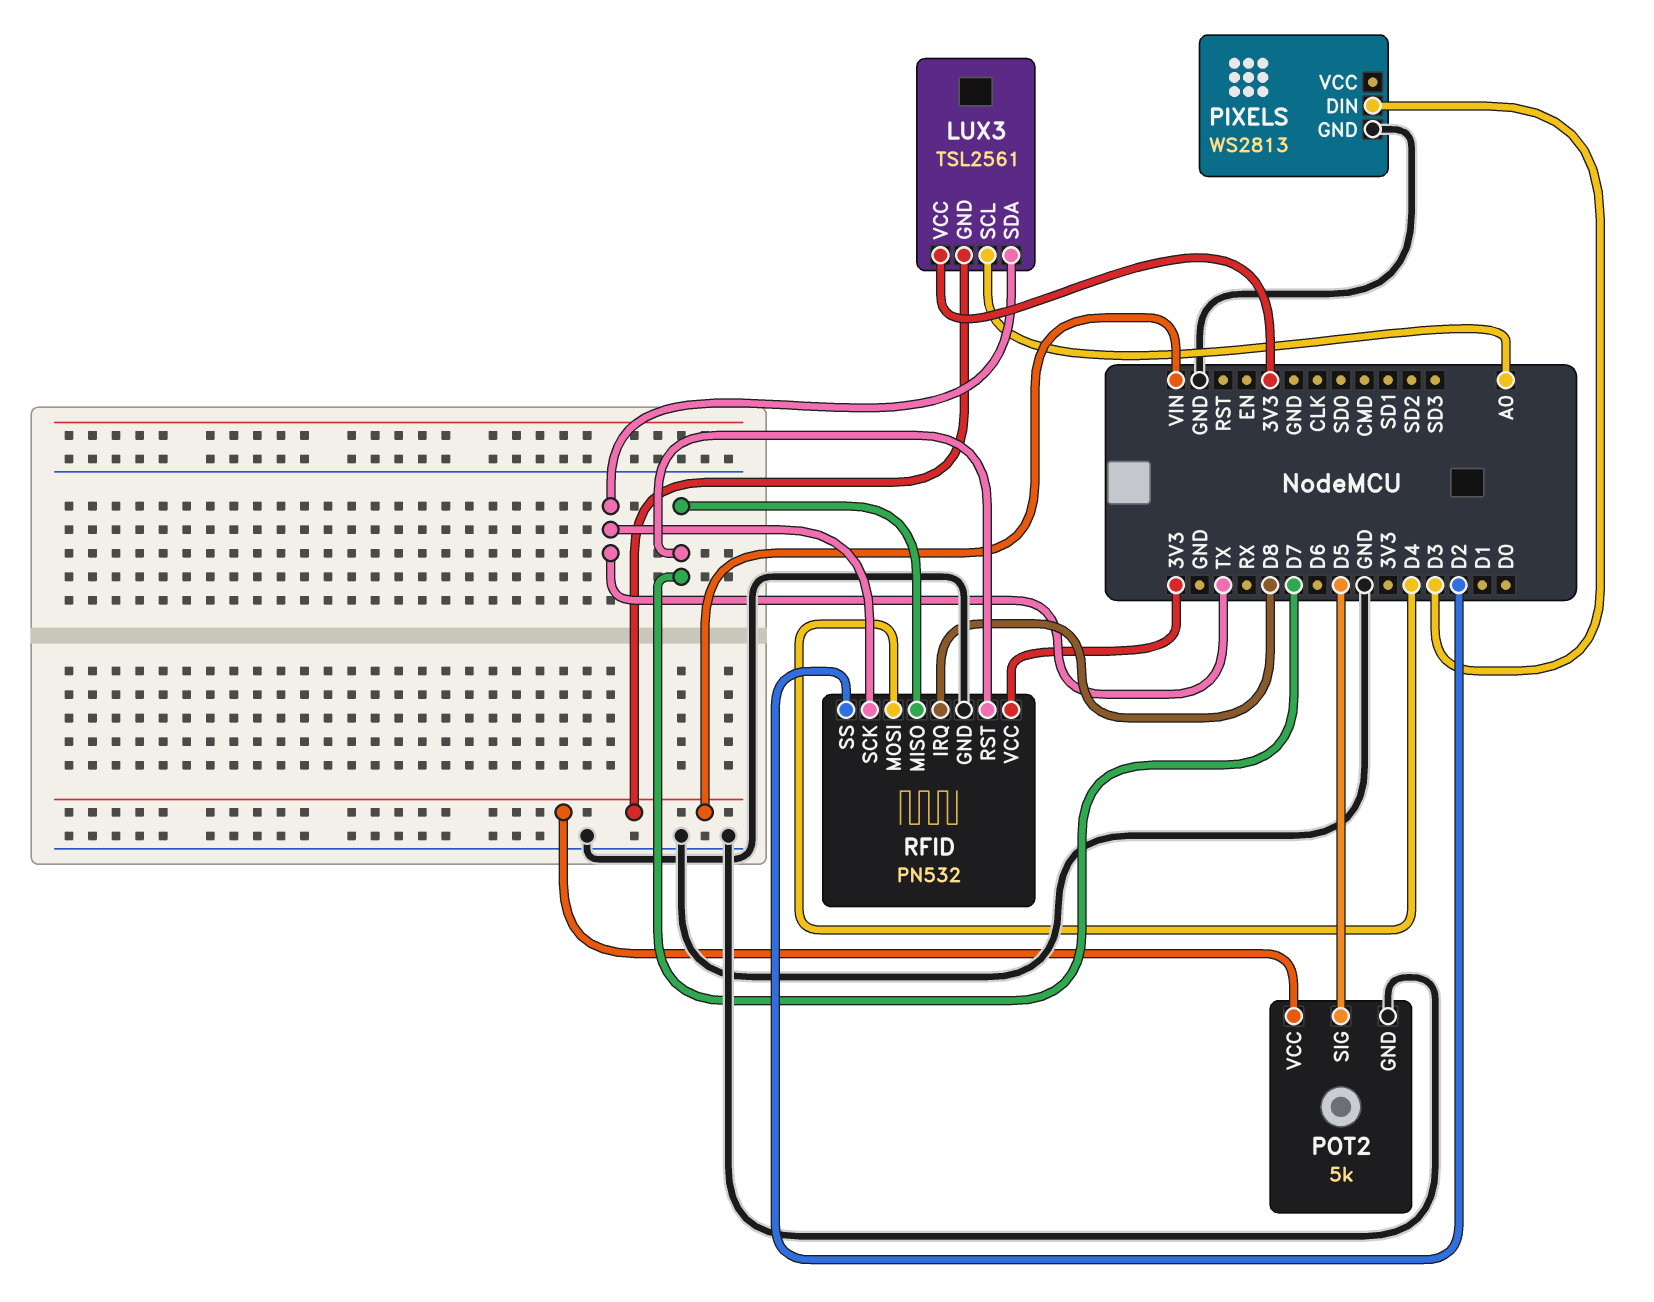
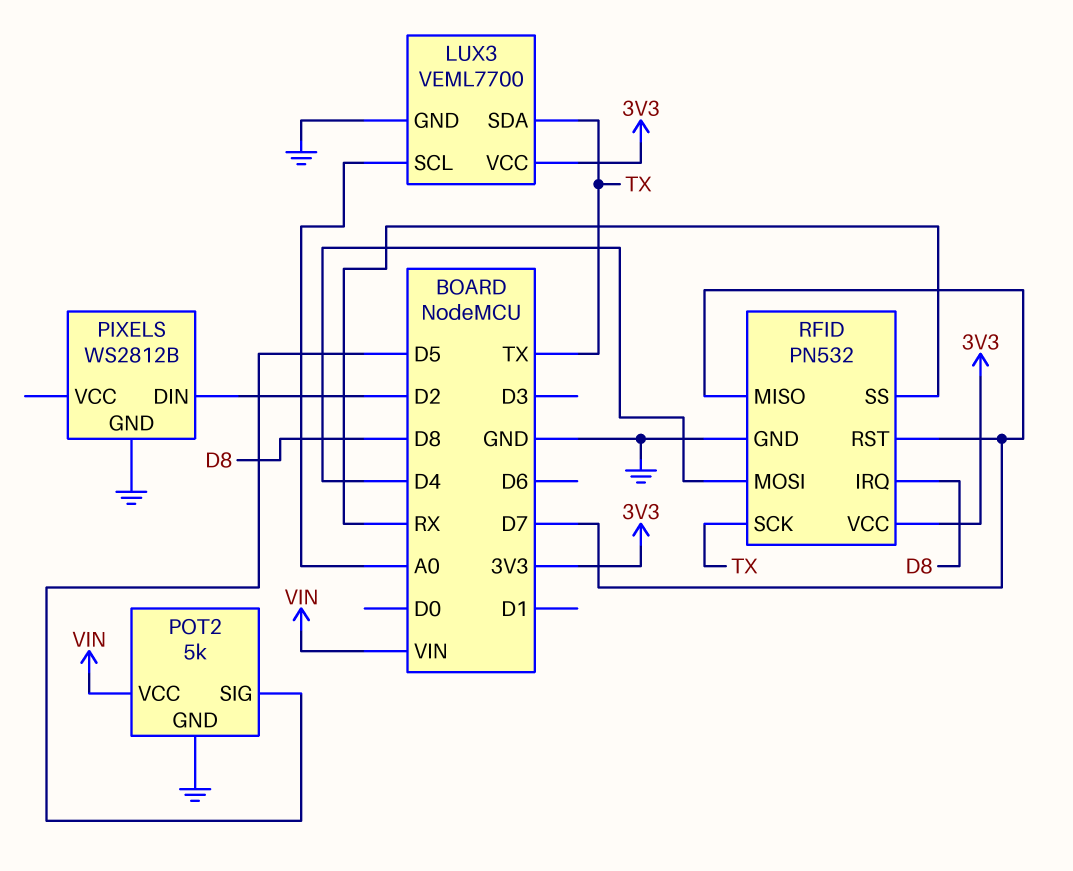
LUX3: TSL2561 -> VEML7700
LUX3 pin GND: VIN -> GND
PIXELS: WS2813 -> WS2812B
PIXELS pin DIN: D3 -> D2
RFID pin SS: D2 -> RX

